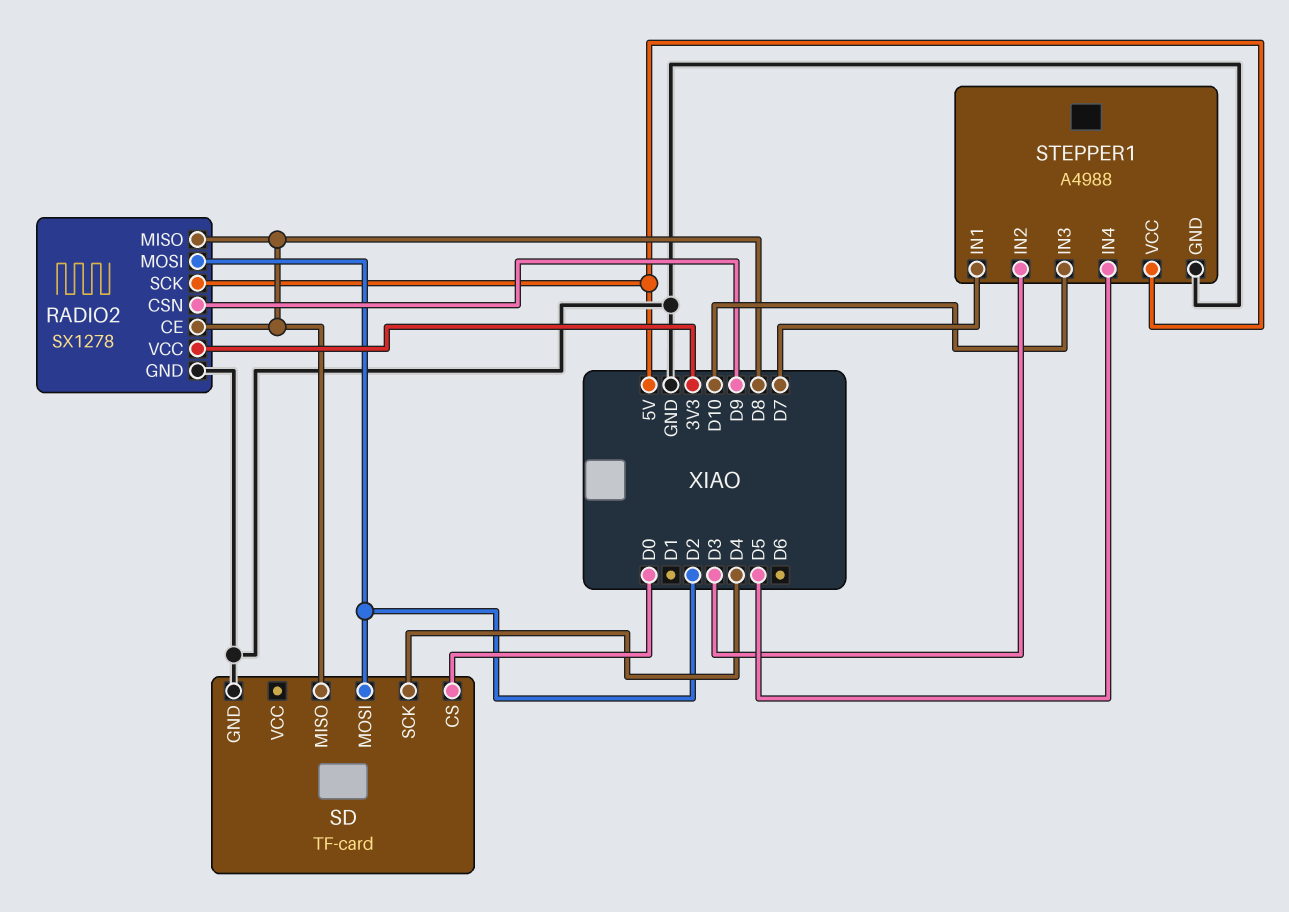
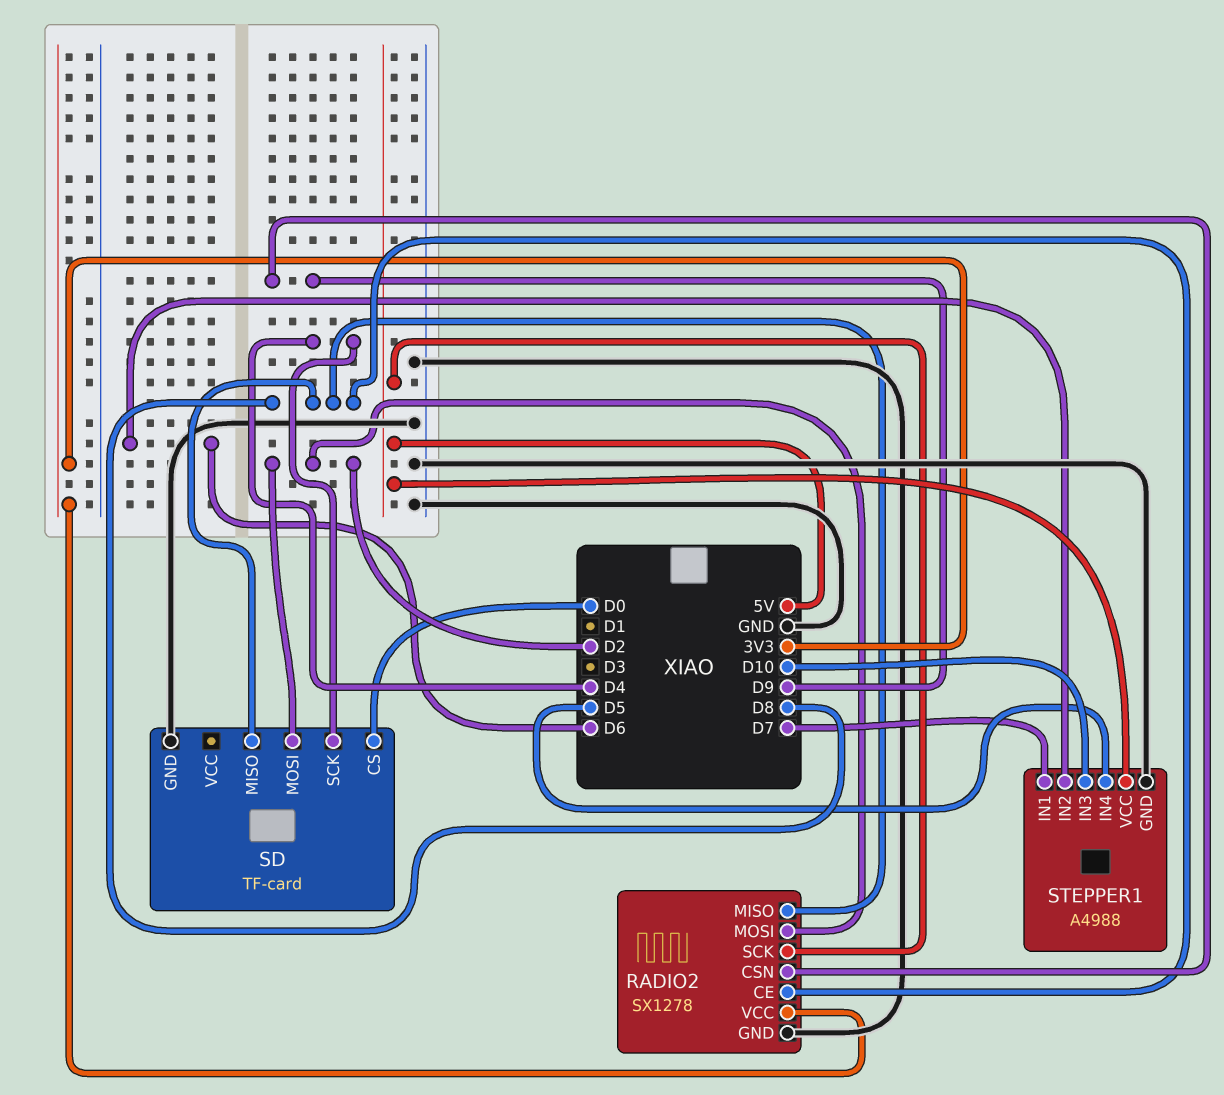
STEPPER1 pin IN2: D3 -> D6

